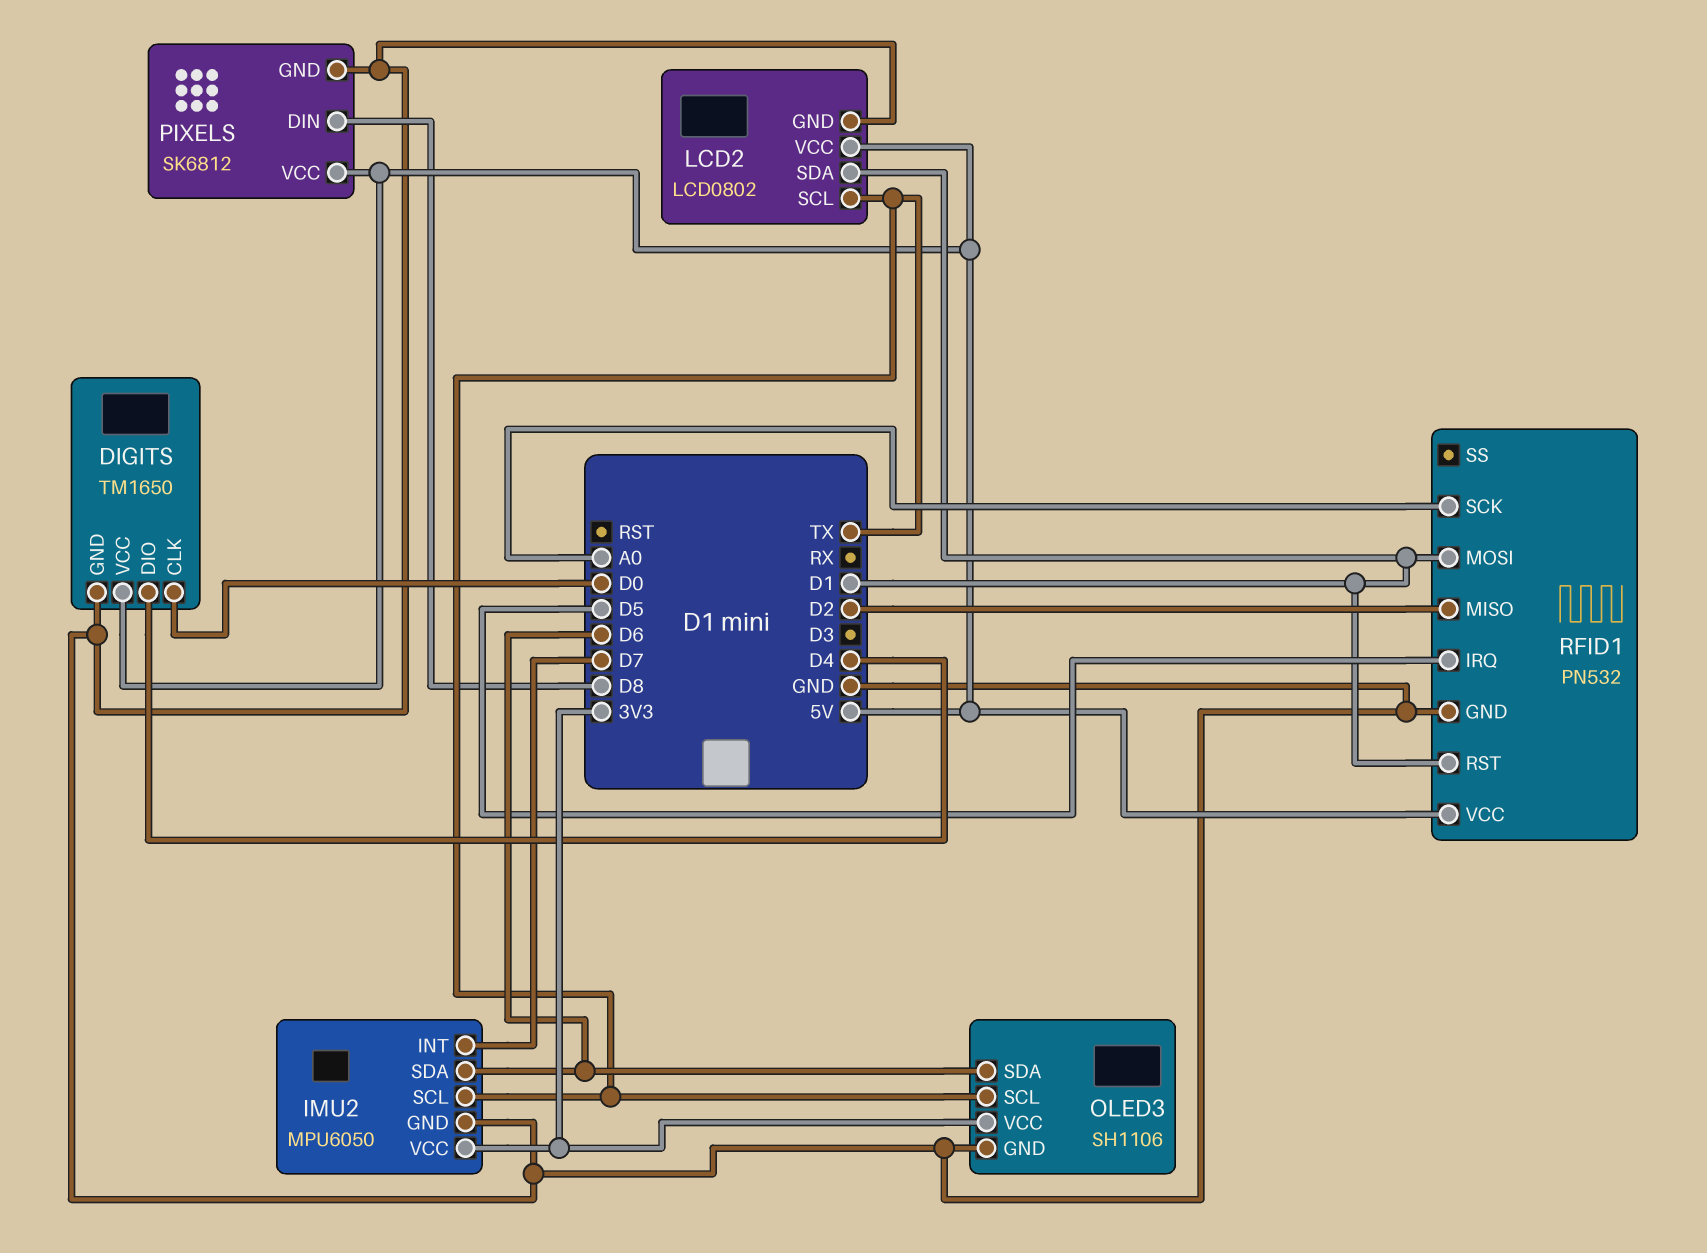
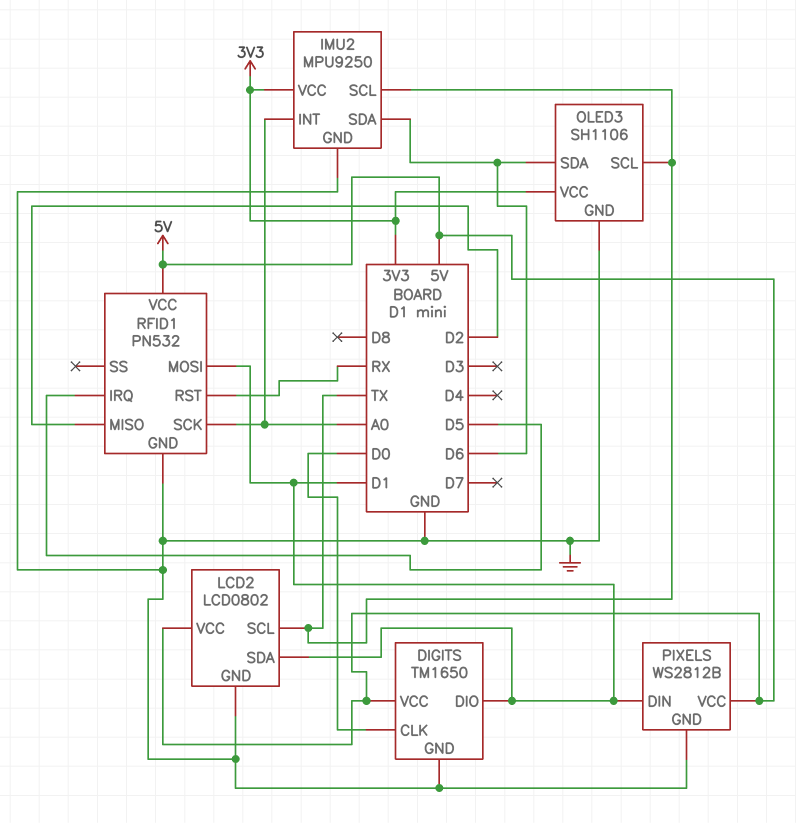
DIGITS pin DIO: D4 -> D1
IMU2: MPU6050 -> MPU9250
IMU2 pin INT: D7 -> A0
PIXELS: SK6812 -> WS2812B
PIXELS pin DIN: D8 -> D1
RFID1 pin RST: D1 -> RX

